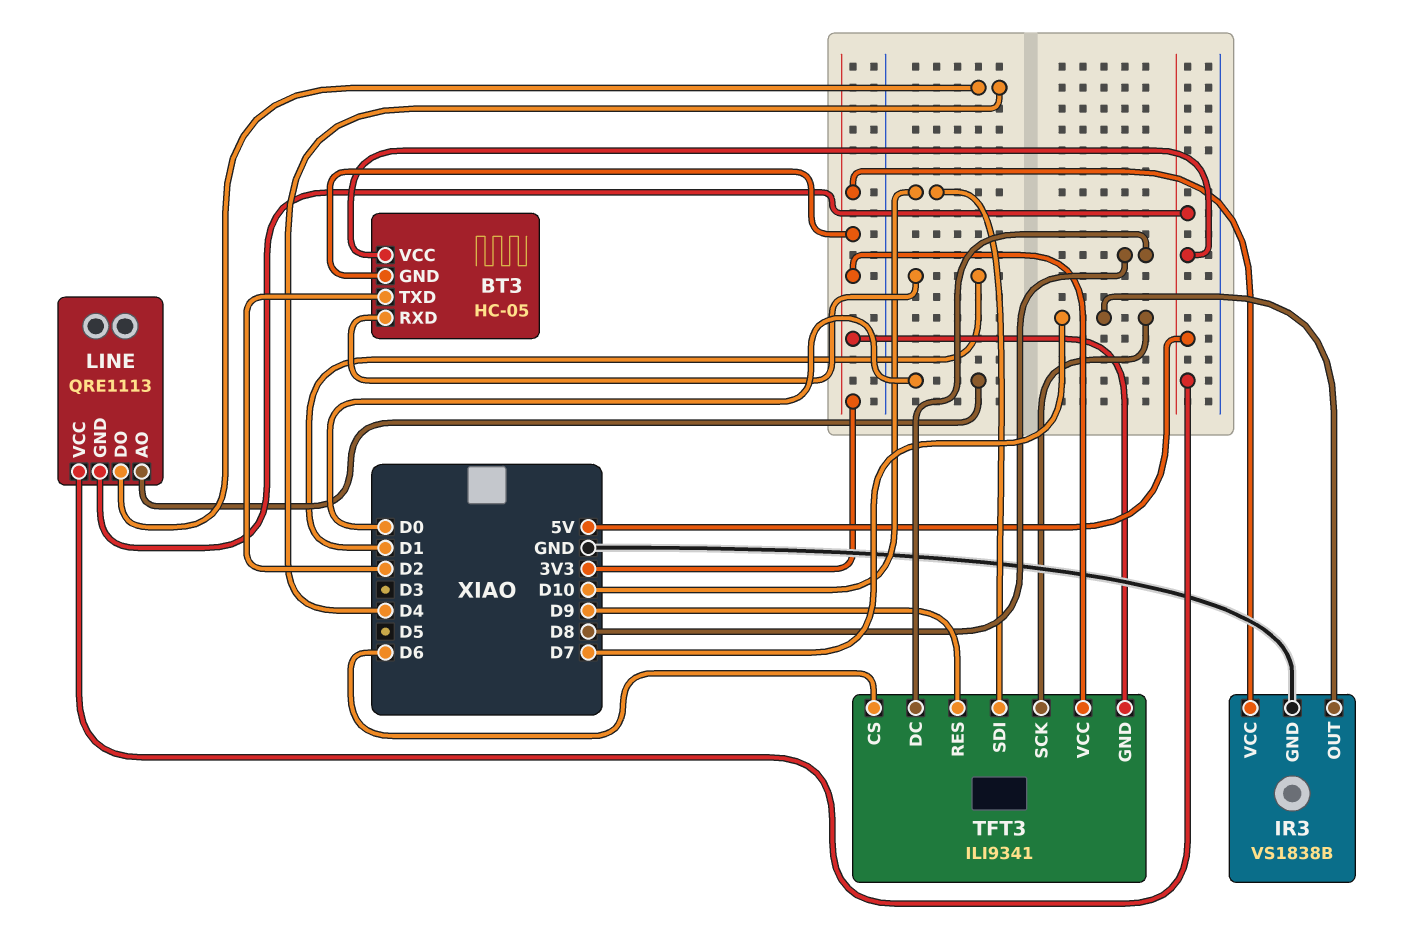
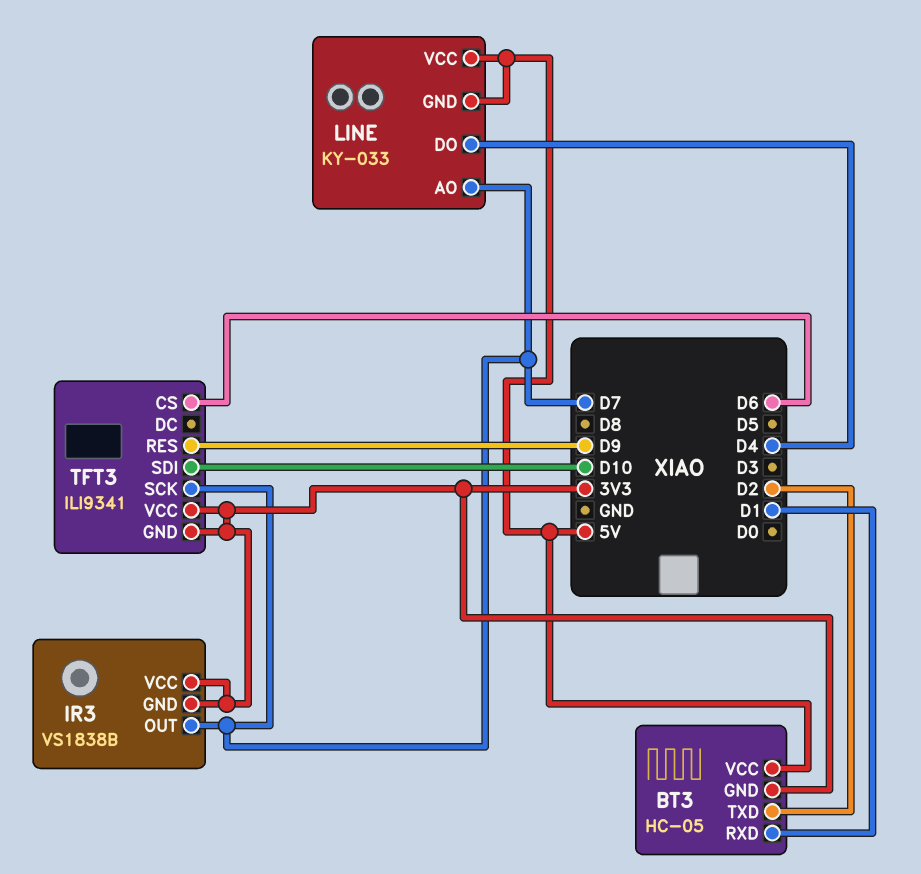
IR3 pin GND: GND -> 3V3
LINE: QRE1113 -> KY-033
LINE pin AO: D0 -> D7
TFT3 pin DC: D8 -> none

